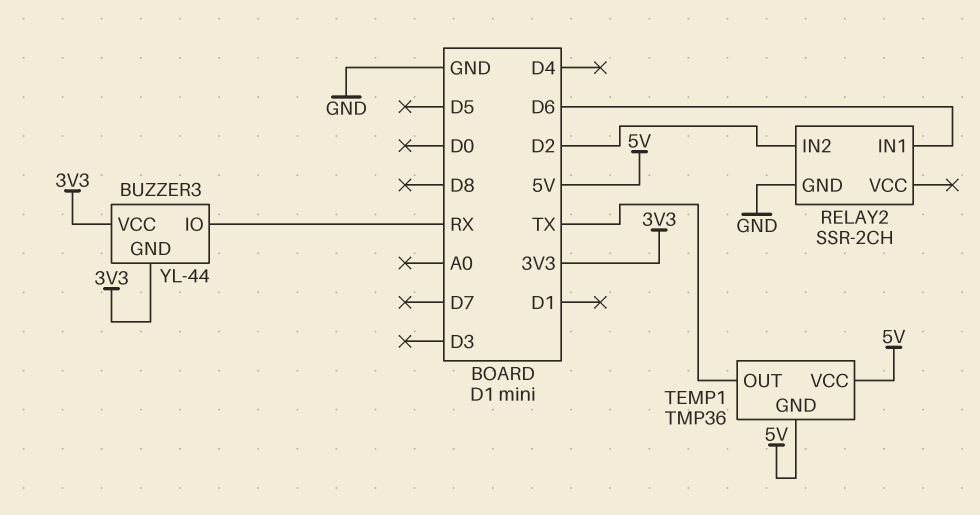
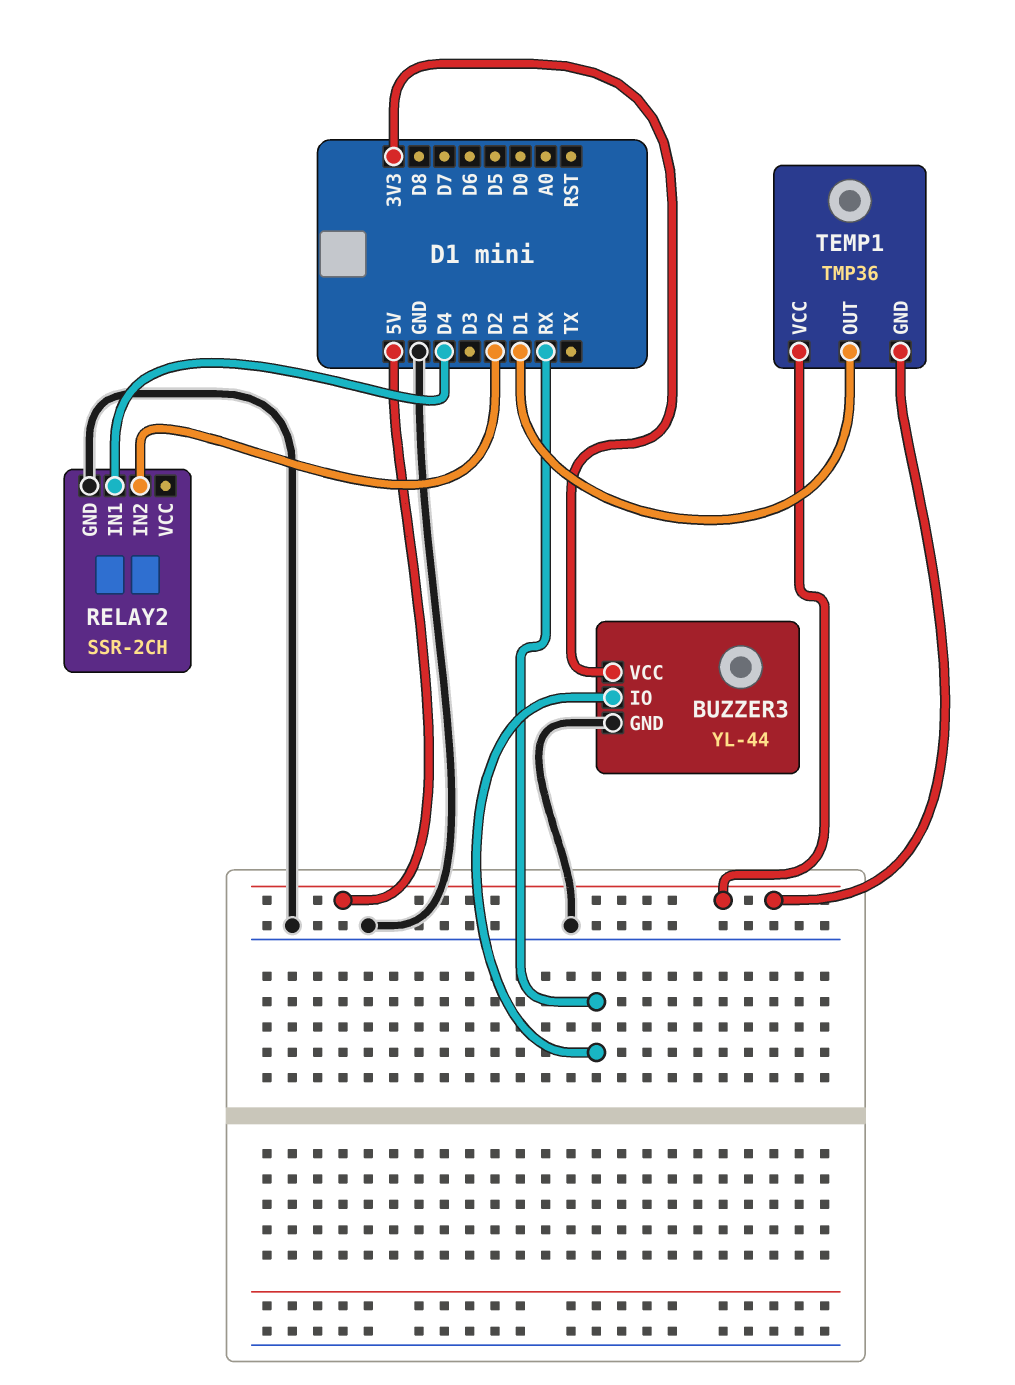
BUZZER3 pin GND: 3V3 -> GND
RELAY2 pin IN1: D6 -> D4
TEMP1 pin OUT: TX -> D1

